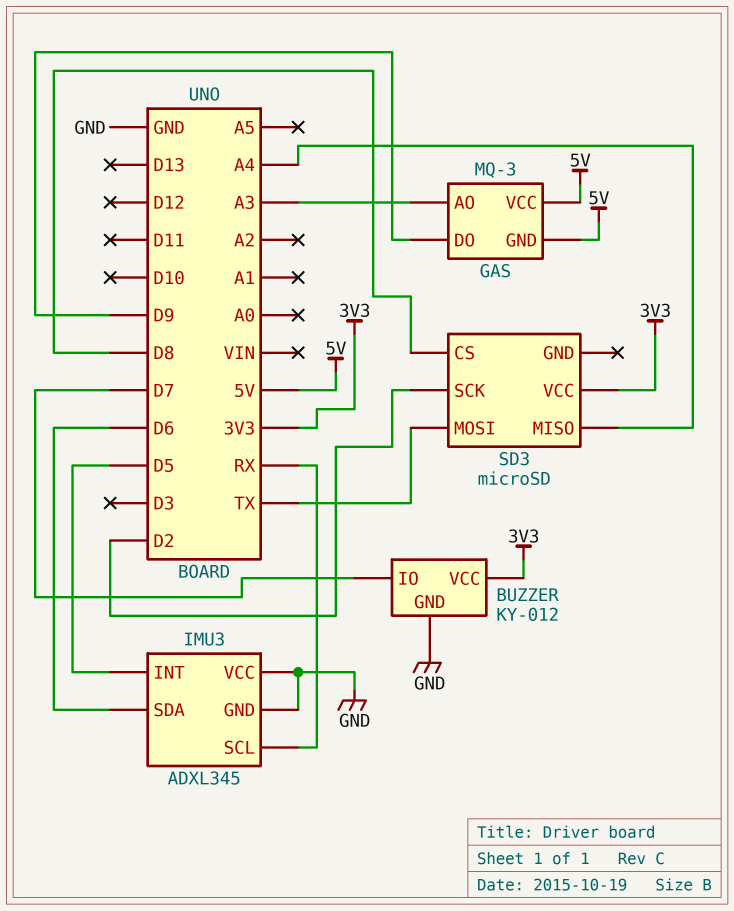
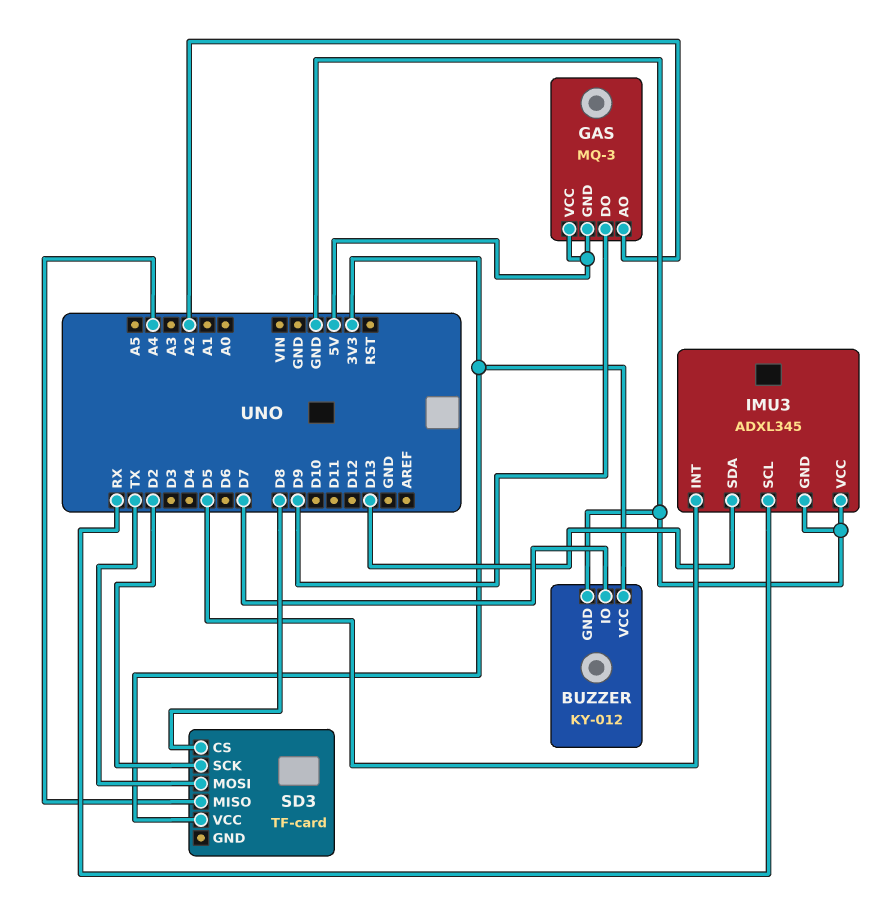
GAS pin AO: A3 -> A2
IMU3 pin SDA: D6 -> D13
SD3: microSD -> TF-card

